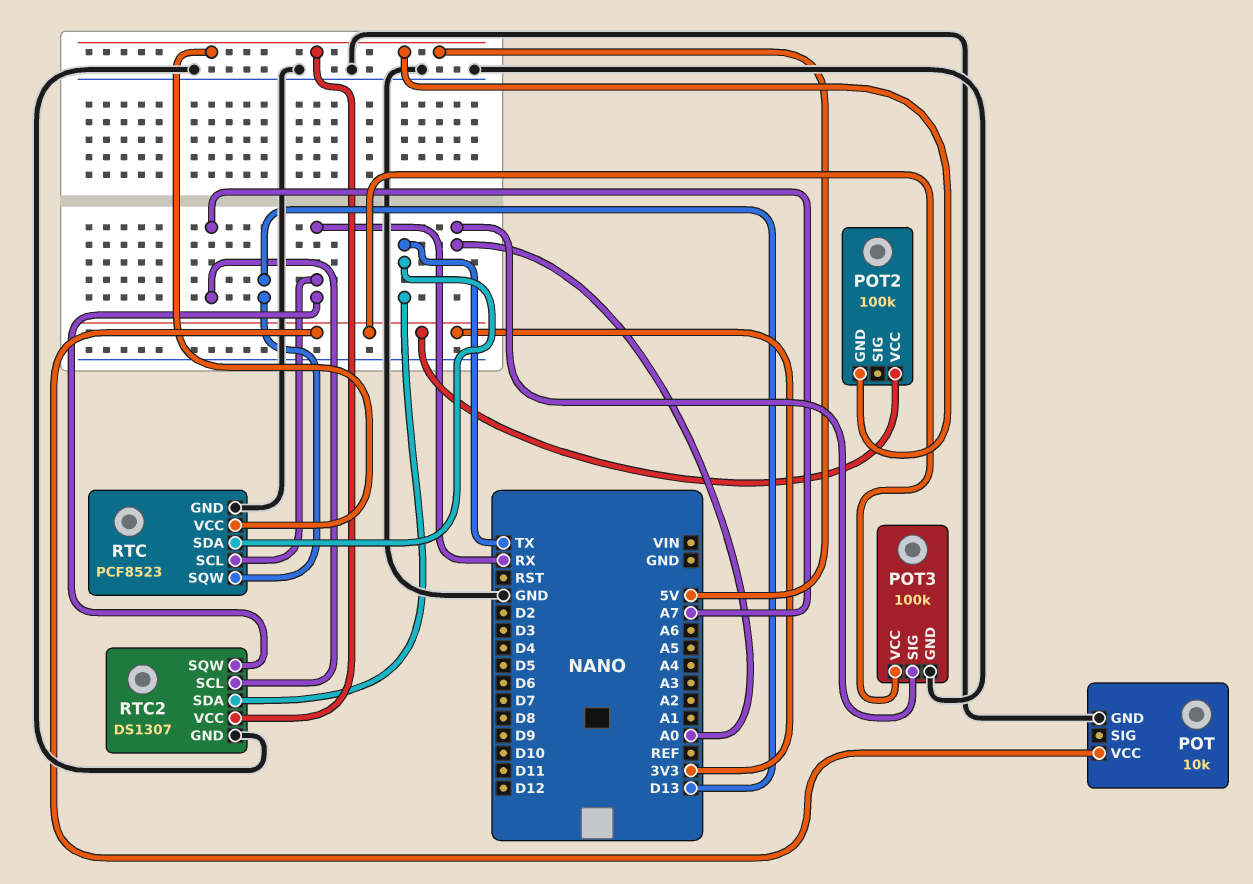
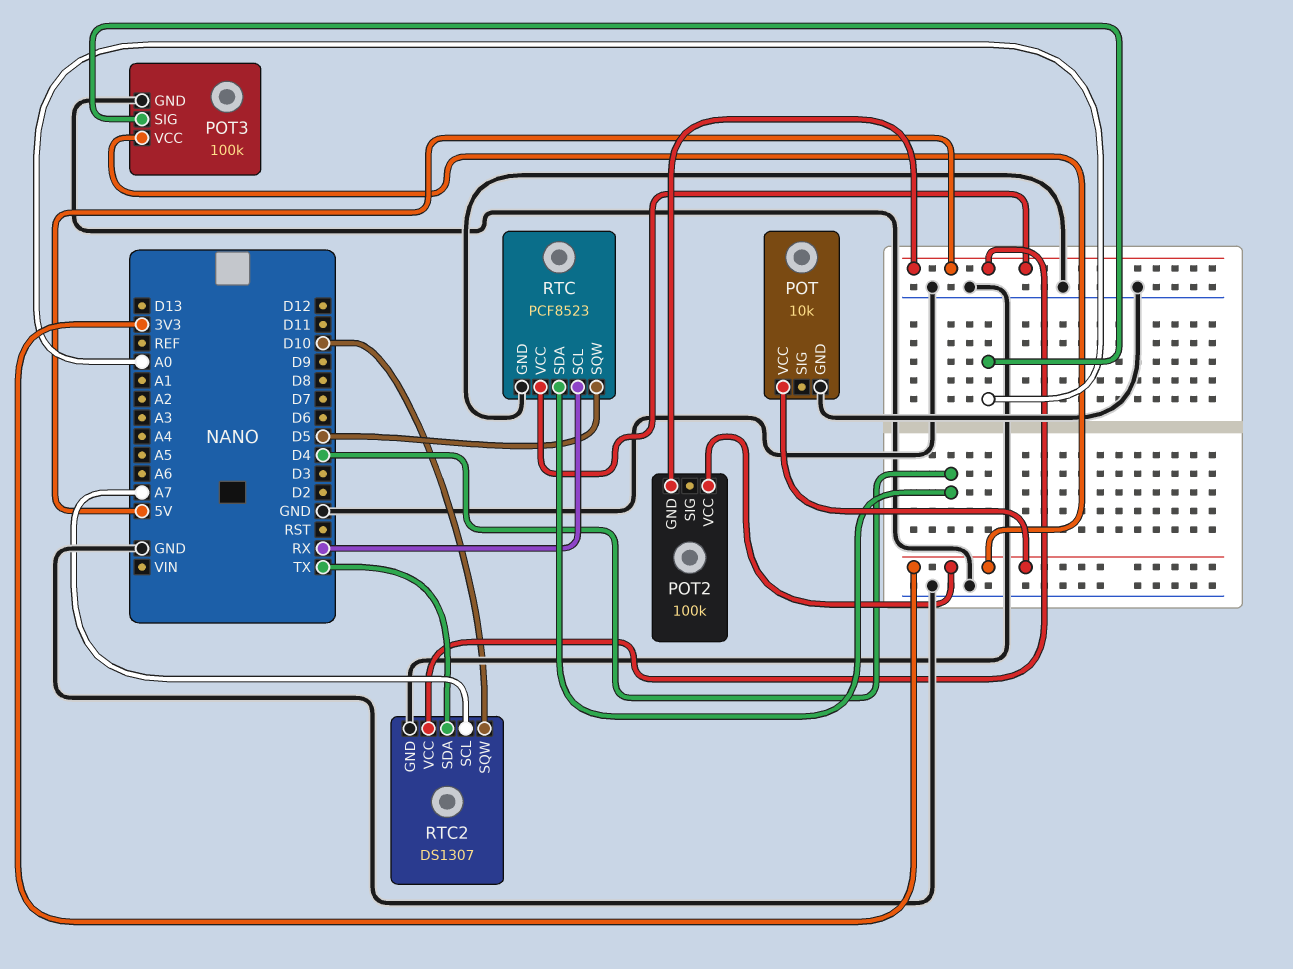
RTC pin SDA: TX -> D4
RTC pin SQW: D13 -> D5
RTC2 pin SQW: RX -> D10

